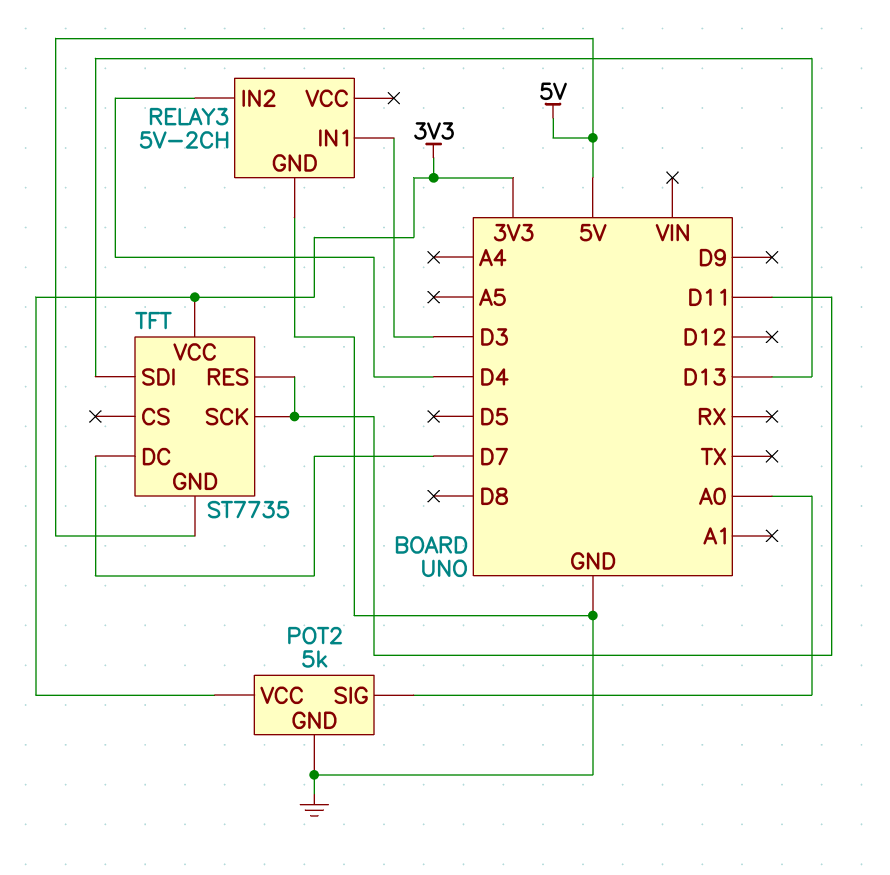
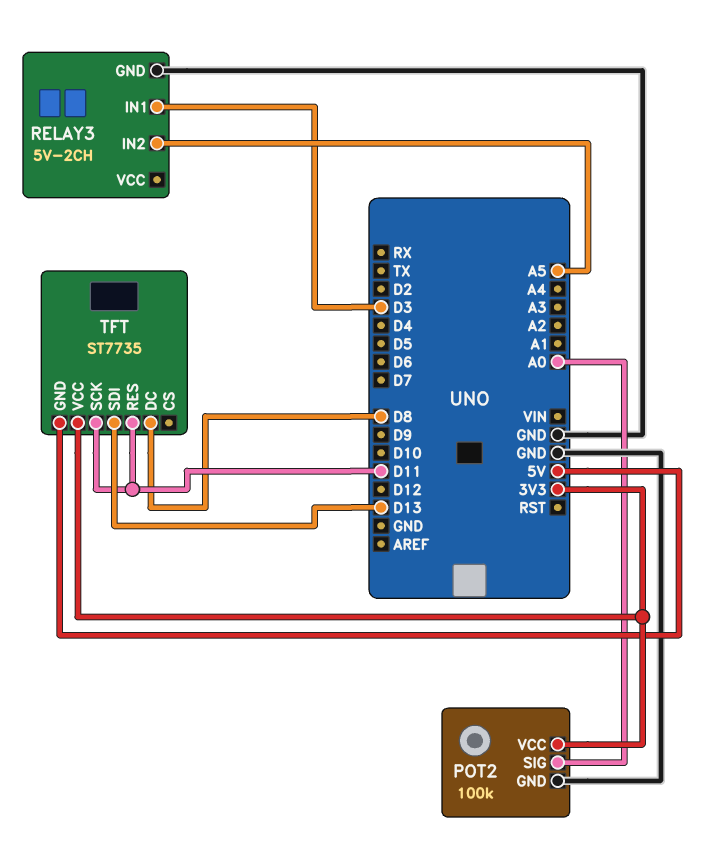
POT2: 5k -> 100k
RELAY3 pin IN2: D4 -> A5
TFT pin DC: D7 -> D8

